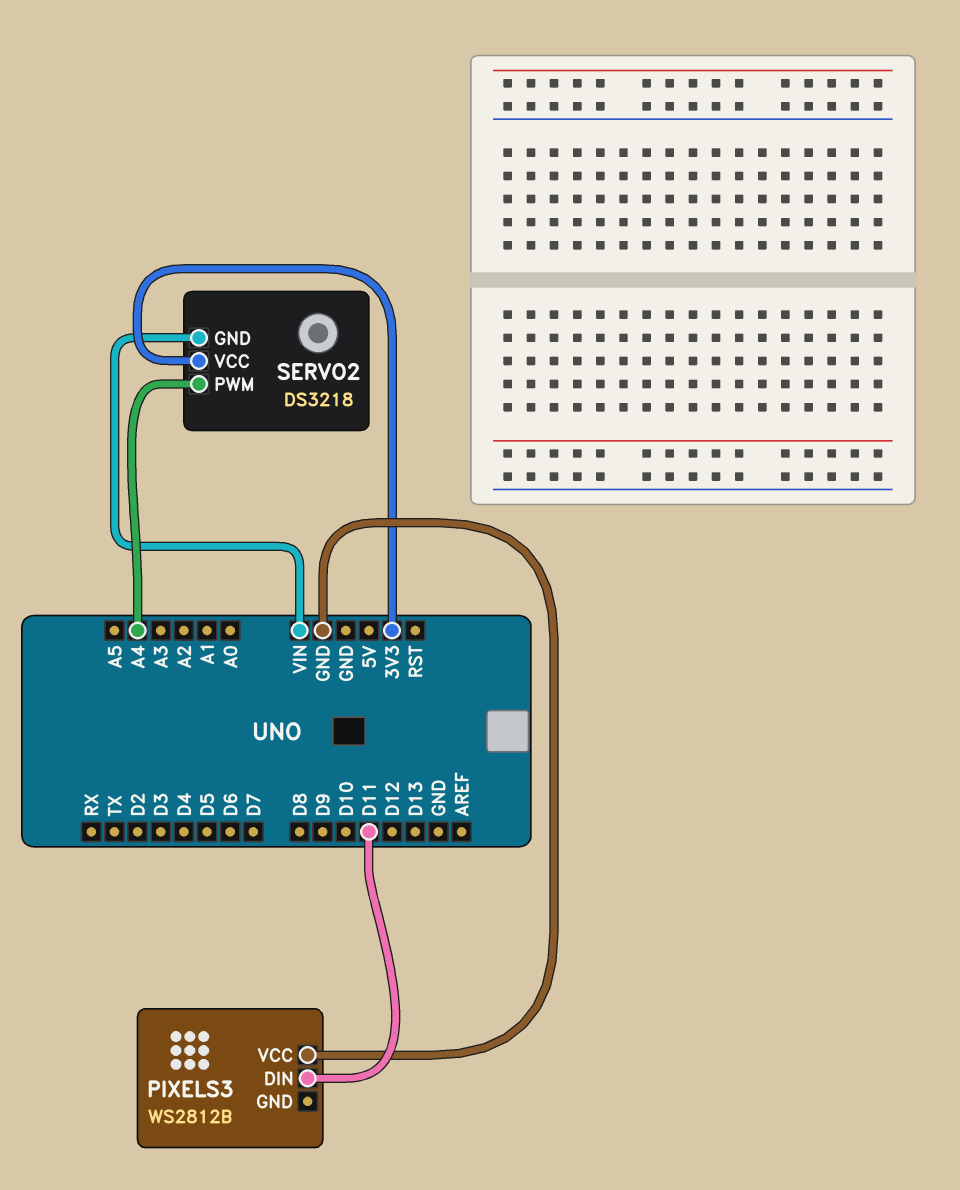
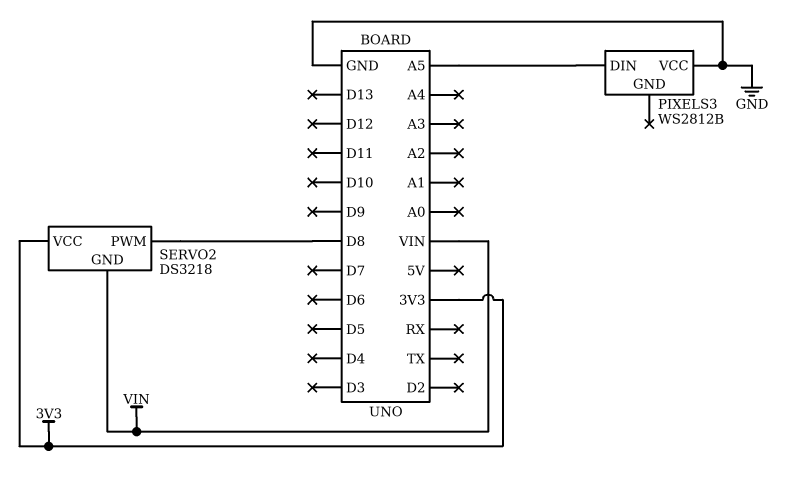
PIXELS3 pin DIN: D11 -> A5
SERVO2 pin PWM: A4 -> D8

